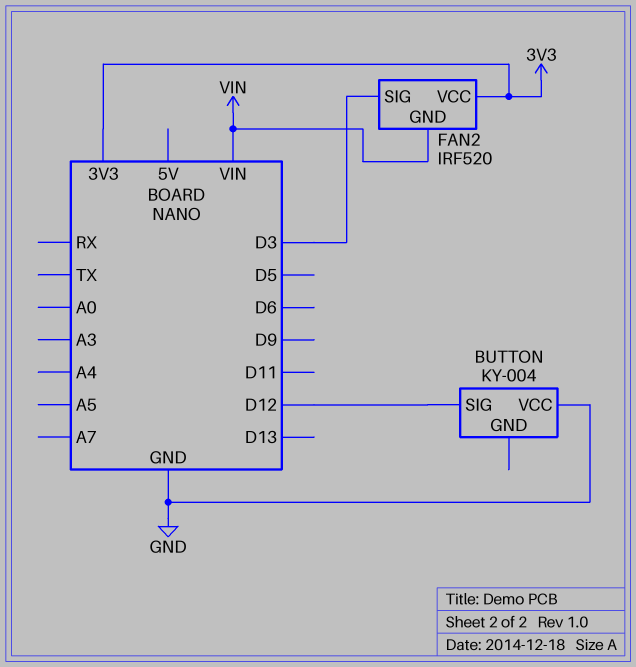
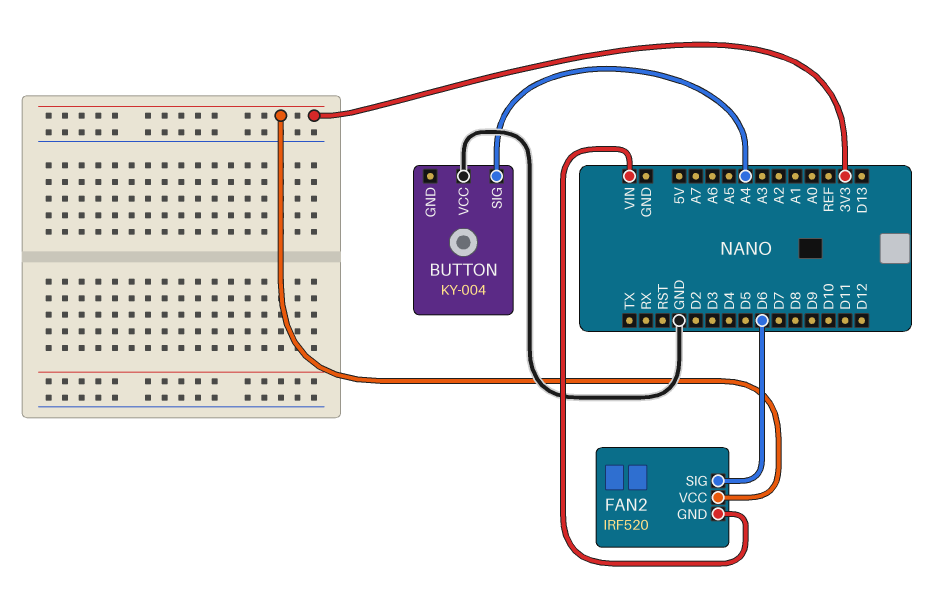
BUTTON pin SIG: D12 -> A4
FAN2 pin SIG: D3 -> D6

